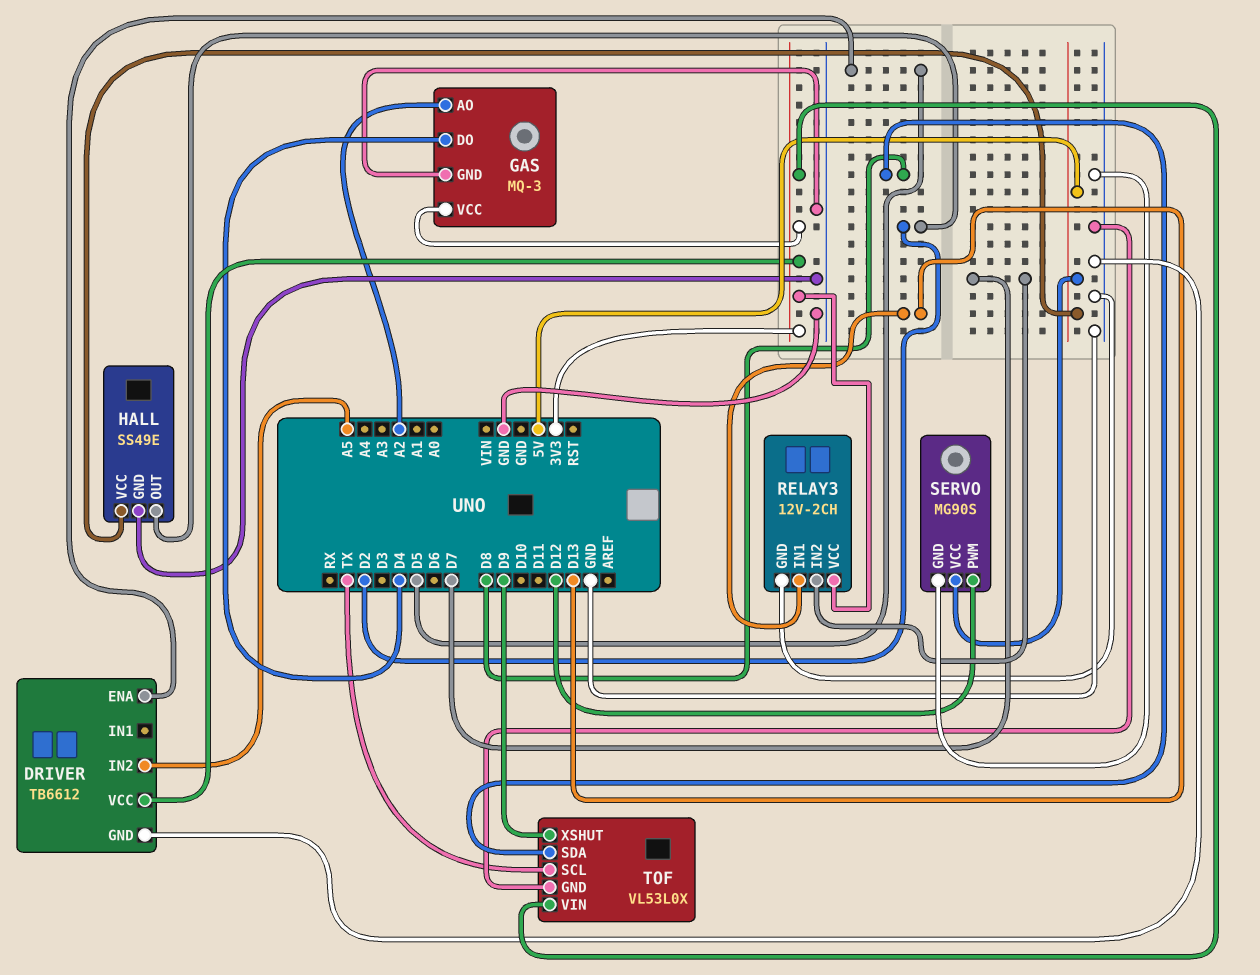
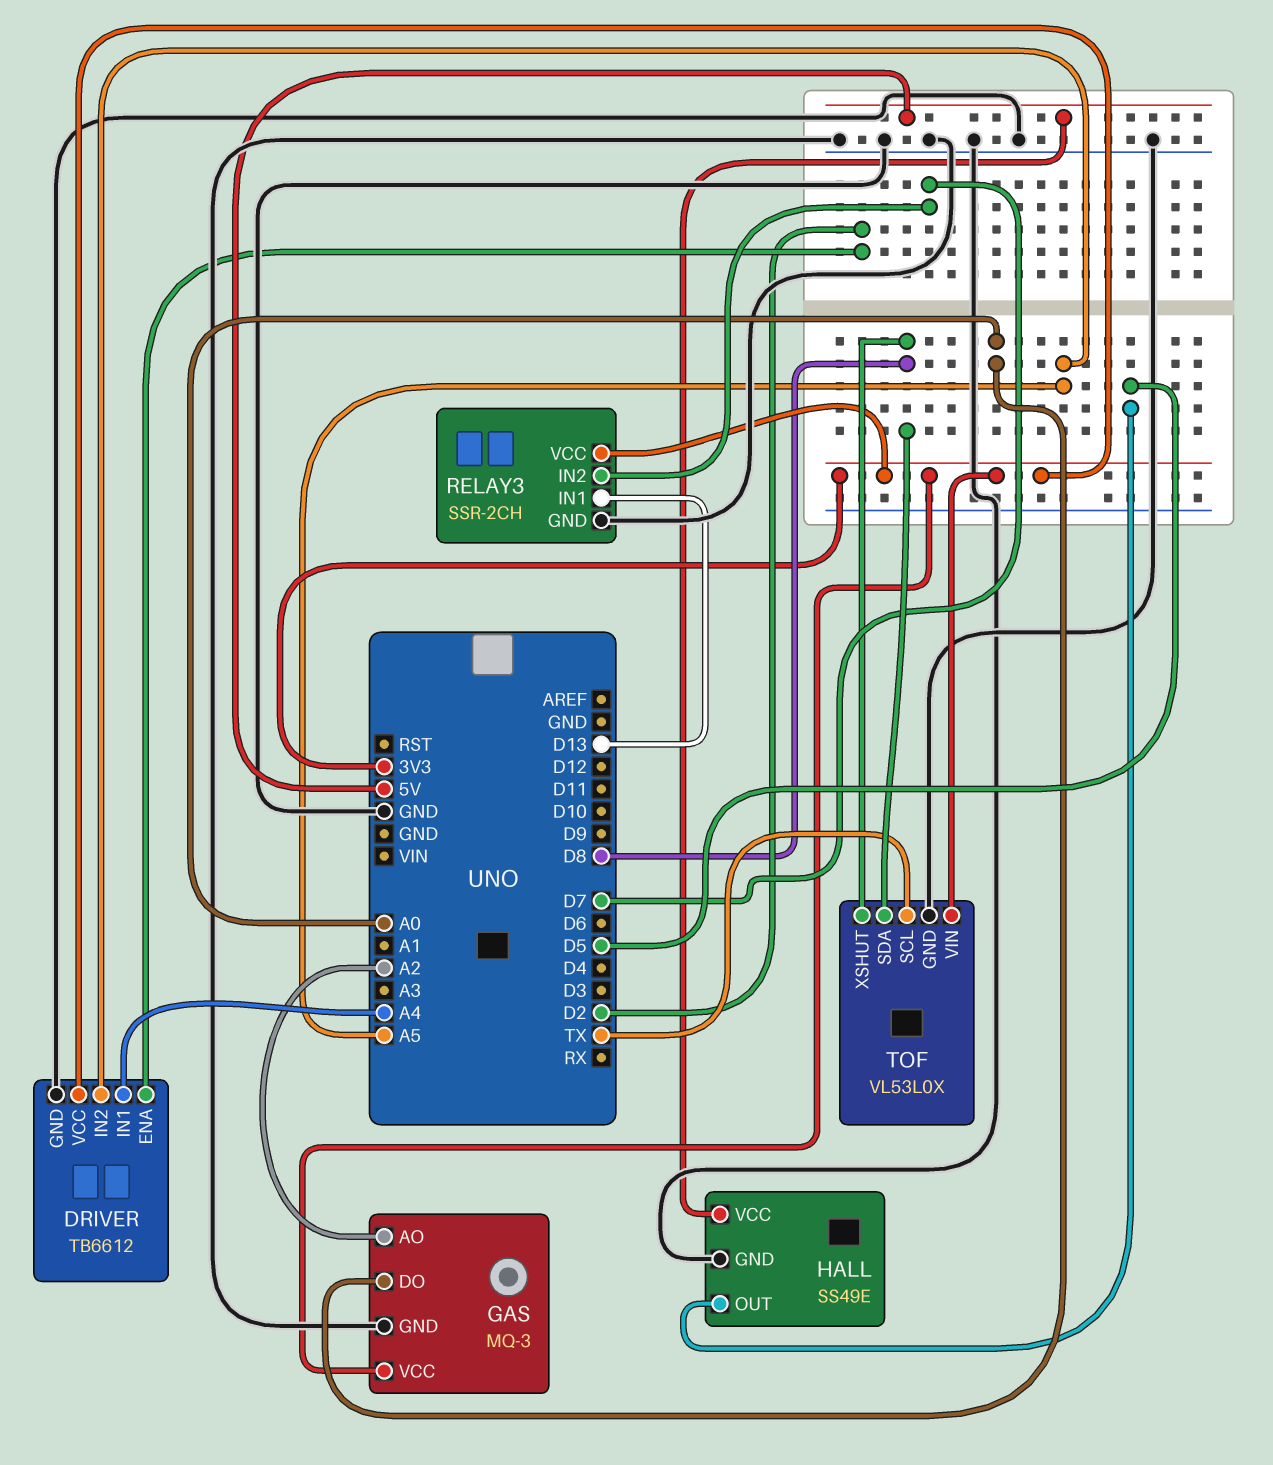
DRIVER pin ENA: D5 -> D2
DRIVER pin IN1: none -> A4
GAS pin DO: D4 -> A0
HALL pin OUT: D2 -> D5
RELAY3: 12V-2CH -> SSR-2CH
SERVO: MG90S -> none
SERVO pin GND: GND -> none
SERVO pin PWM: D12 -> none
SERVO pin VCC: 5V -> none
TOF pin XSHUT: D9 -> D8

